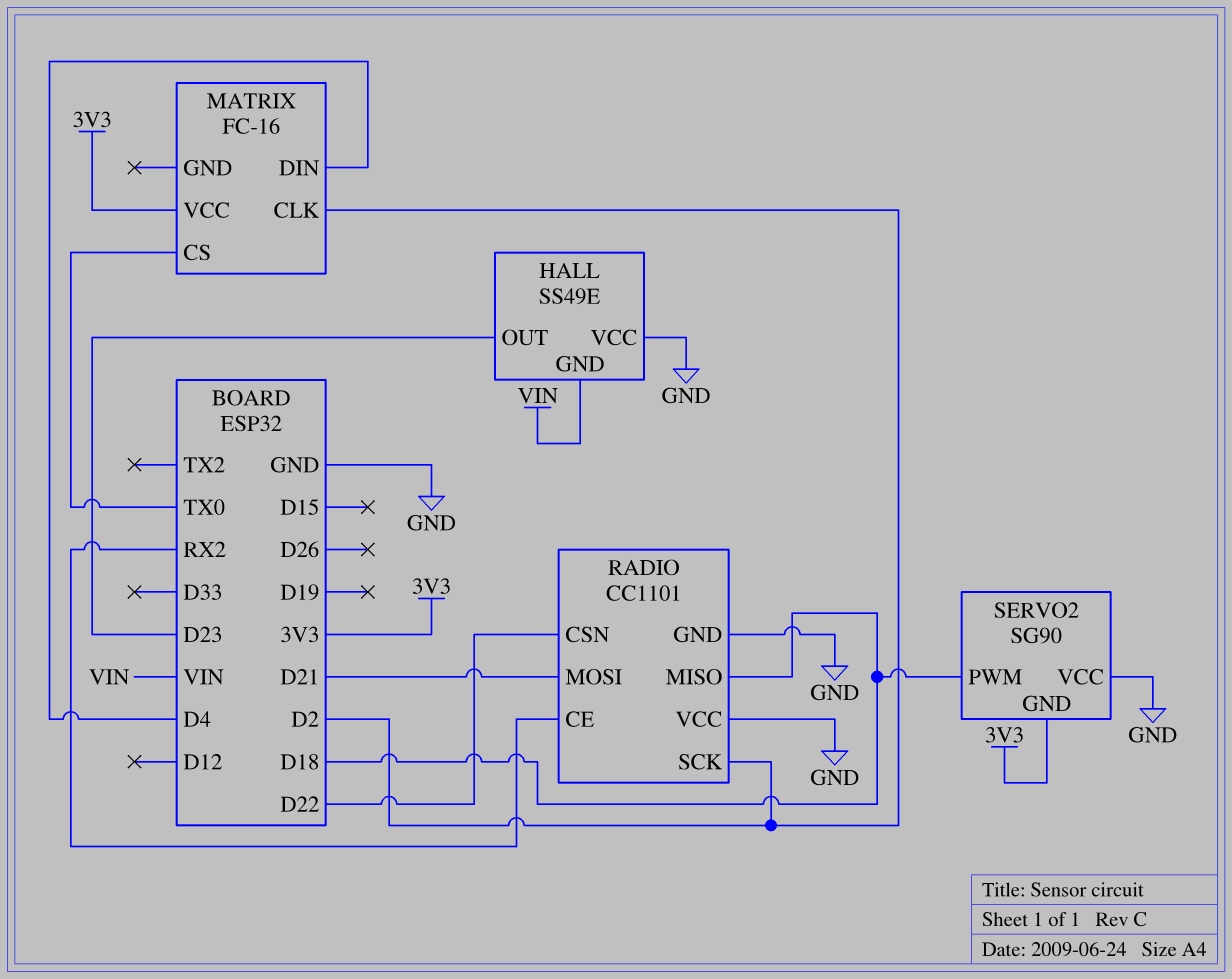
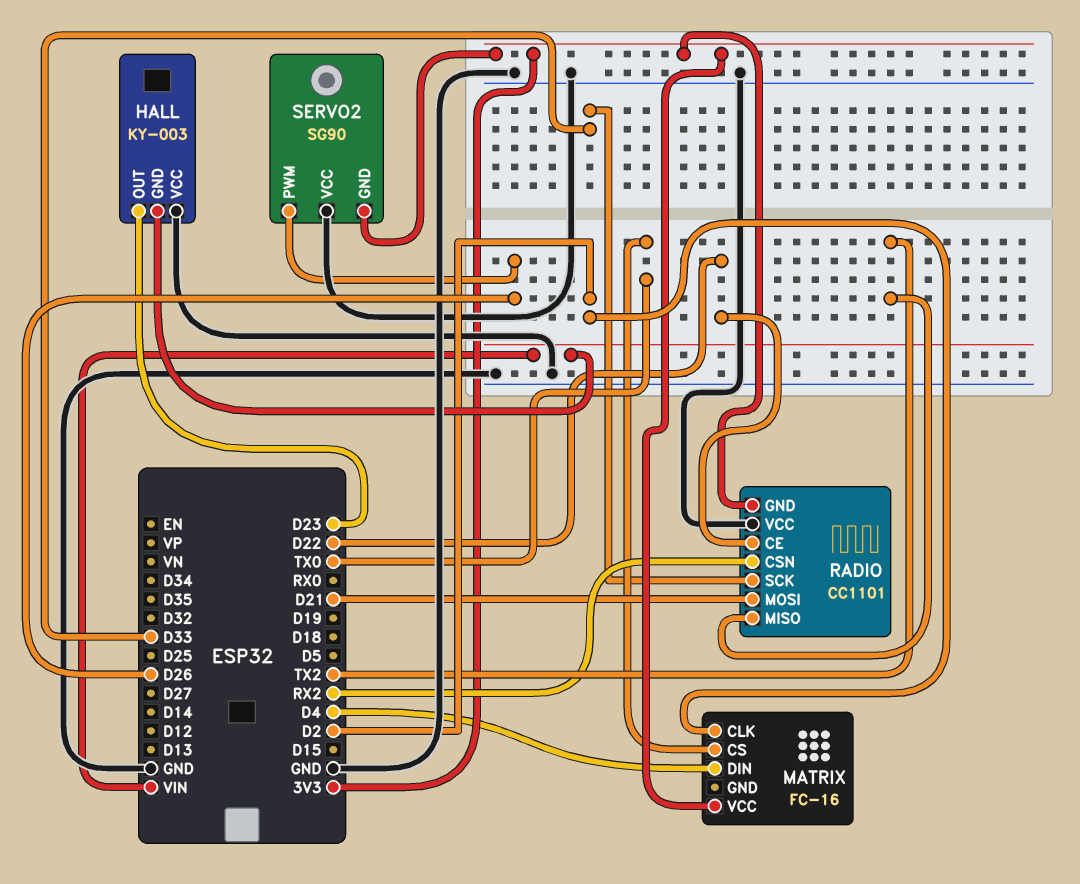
HALL: SS49E -> KY-003
RADIO pin CE: RX2 -> D22
RADIO pin CSN: D22 -> RX2
RADIO pin GND: GND -> 3V3
RADIO pin MISO: D18 -> TX2
RADIO pin SCK: D2 -> D33
SERVO2 pin PWM: D18 -> D26

